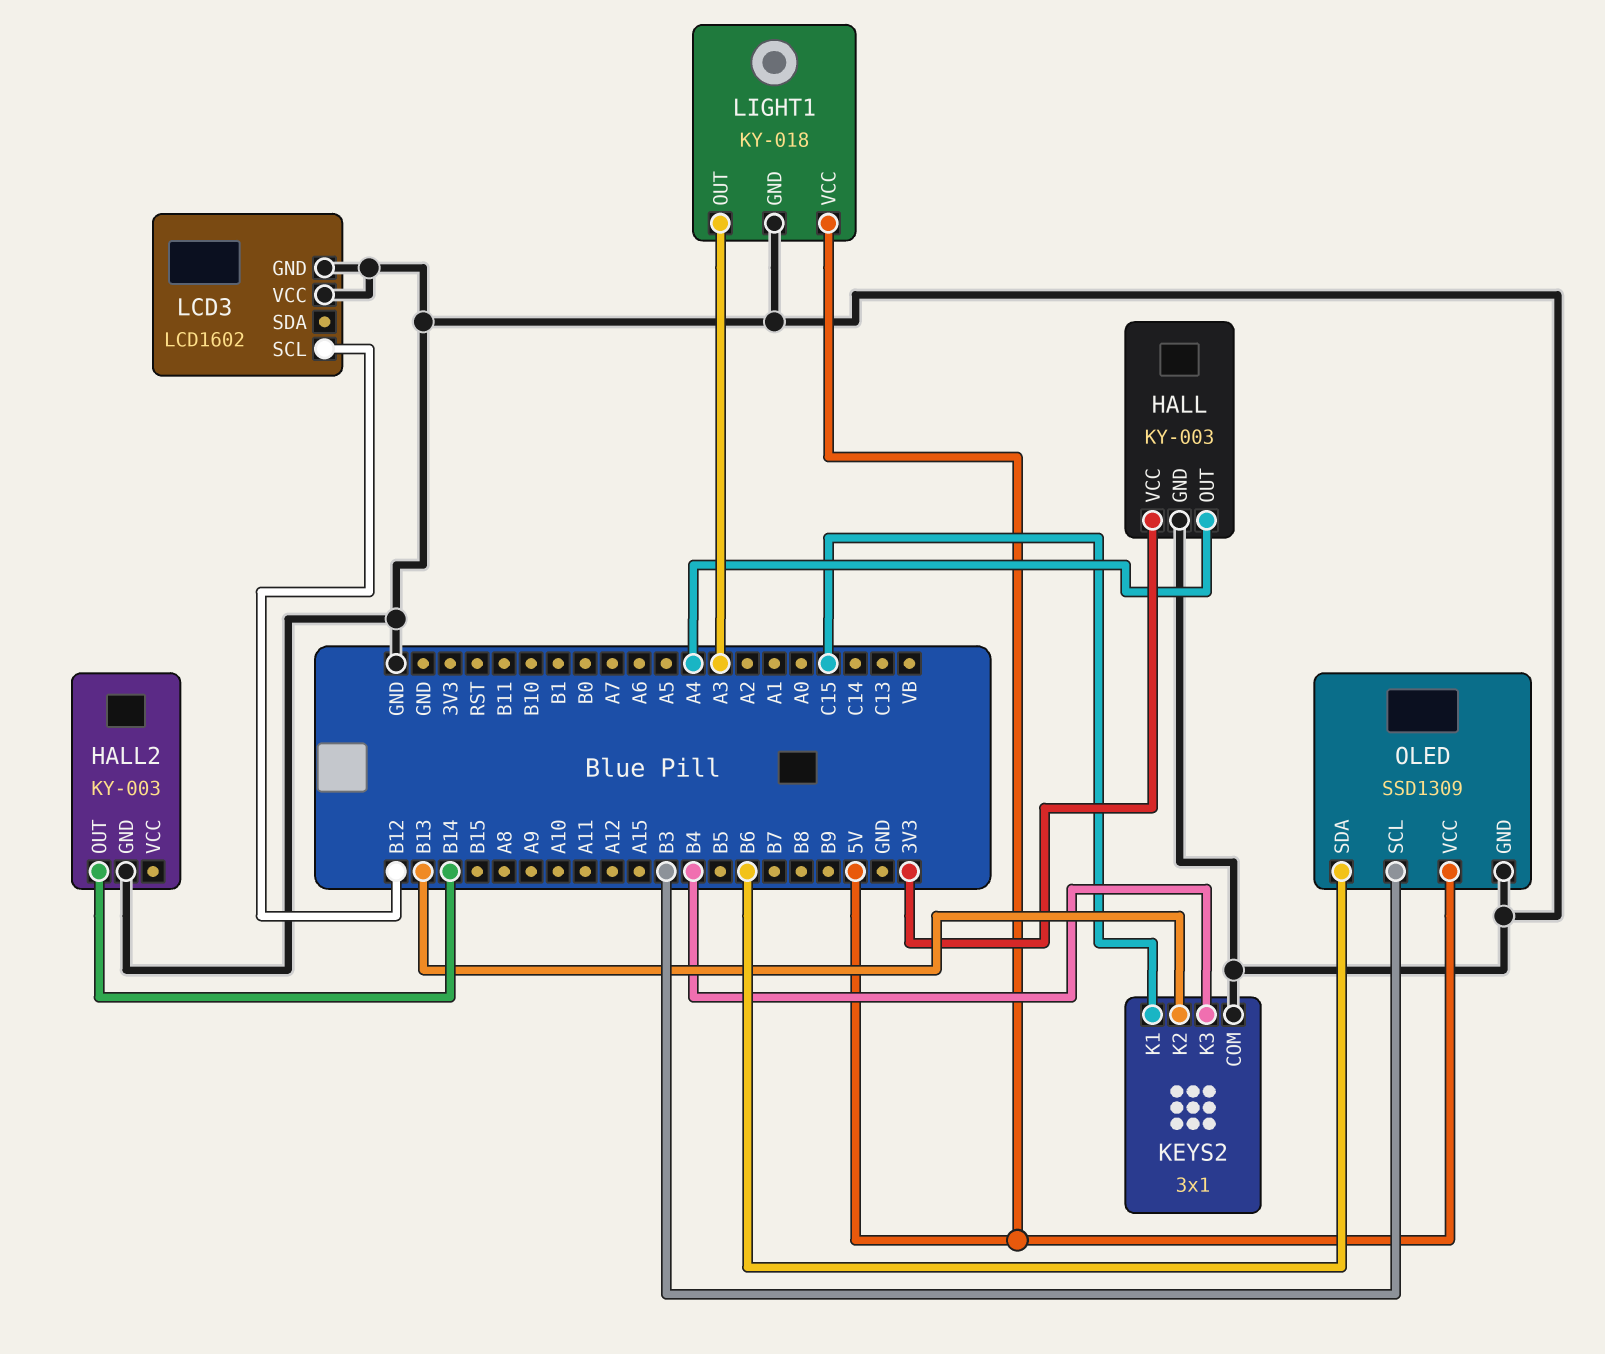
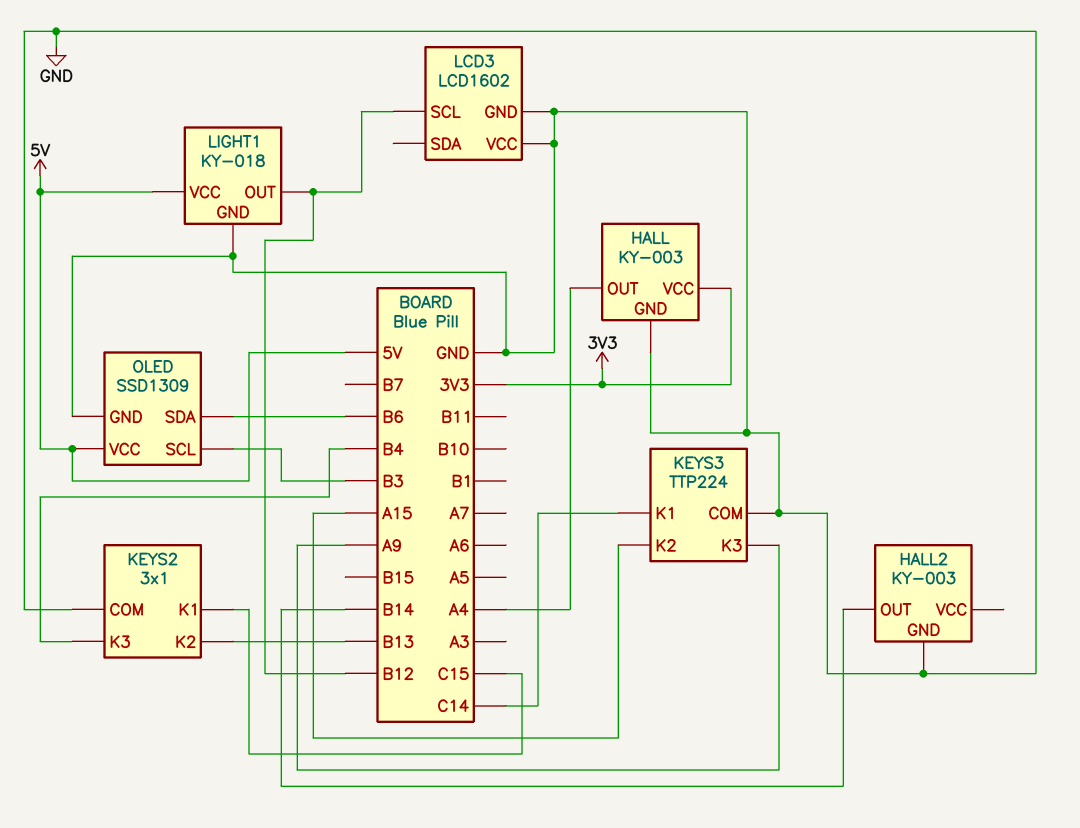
KEYS3: none -> TTP224
KEYS3 pin COM: none -> GND
KEYS3 pin K1: none -> C14
KEYS3 pin K2: none -> A15
KEYS3 pin K3: none -> A9
LIGHT1 pin OUT: A3 -> B12

